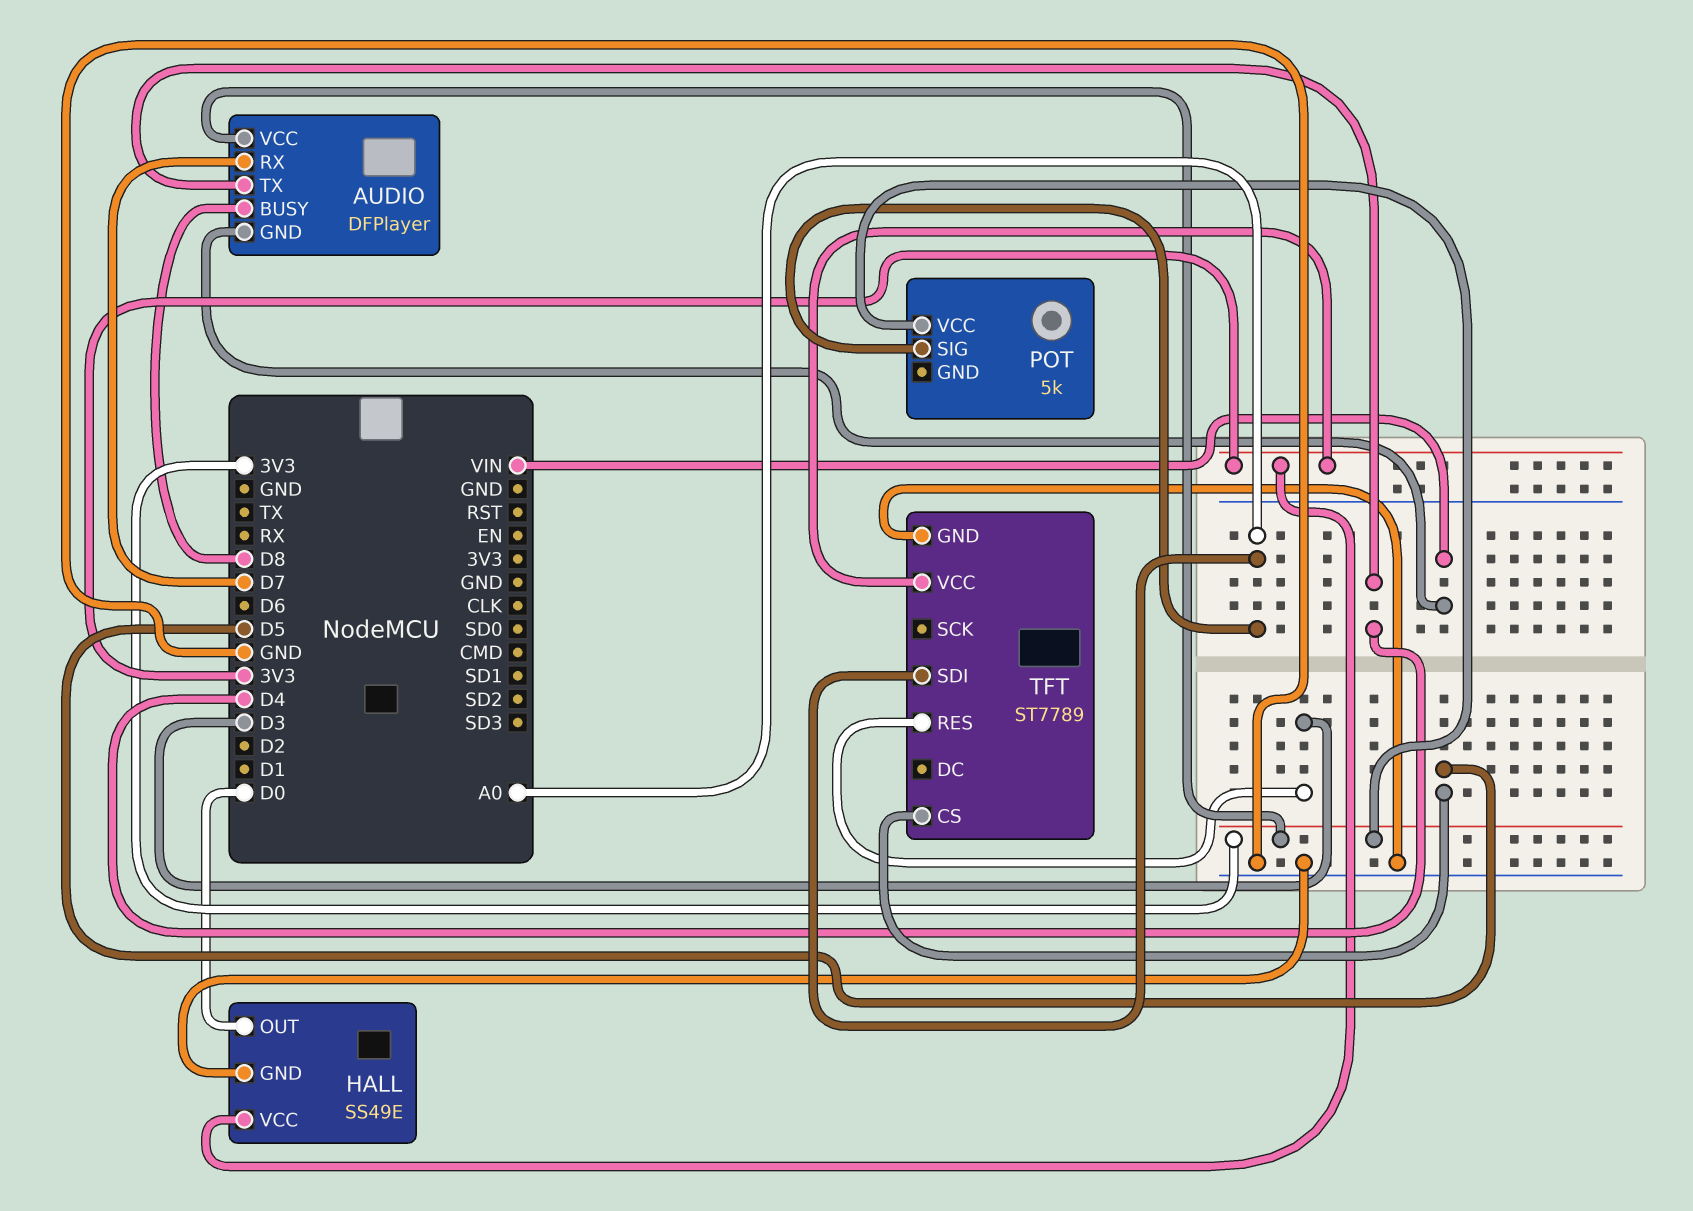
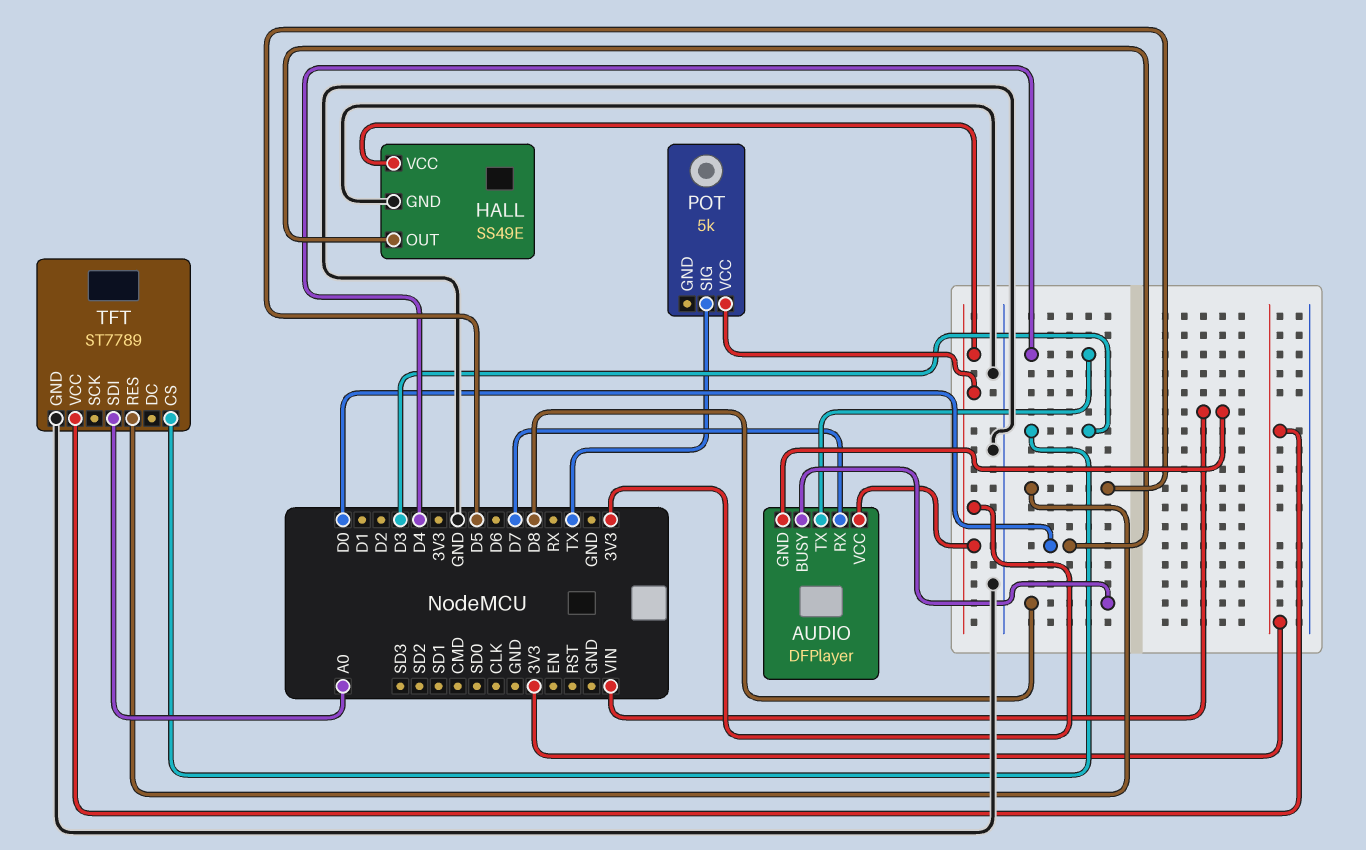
POT pin SIG: A0 -> TX
TFT pin CS: D5 -> D3
TFT pin RES: D3 -> D5

